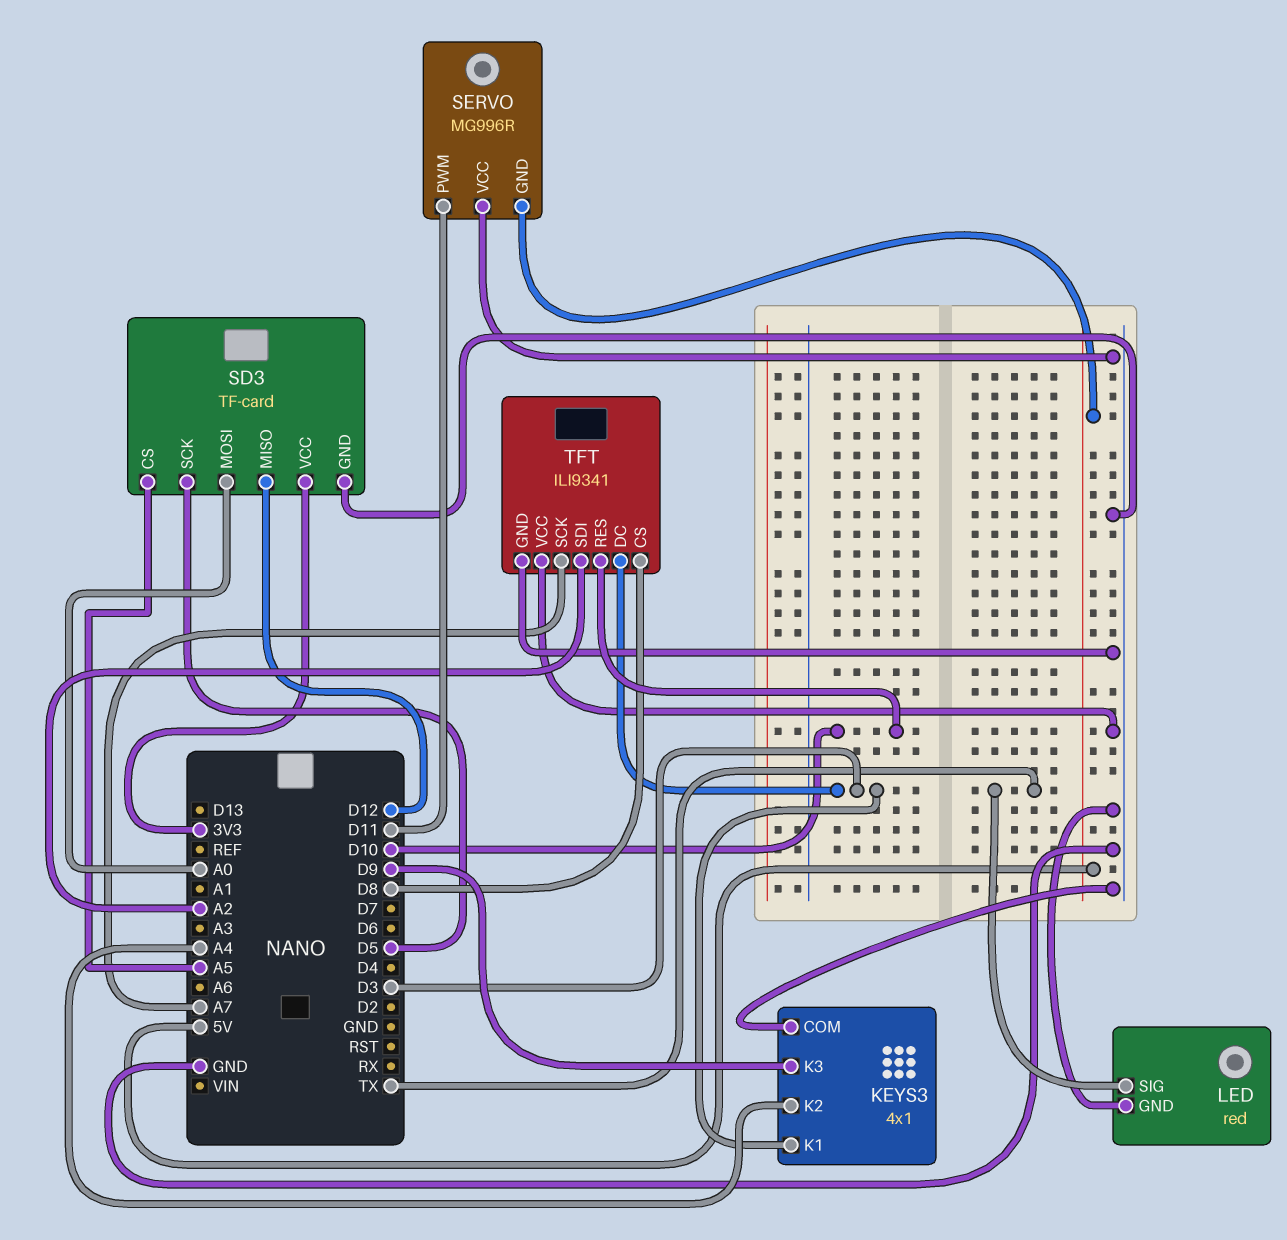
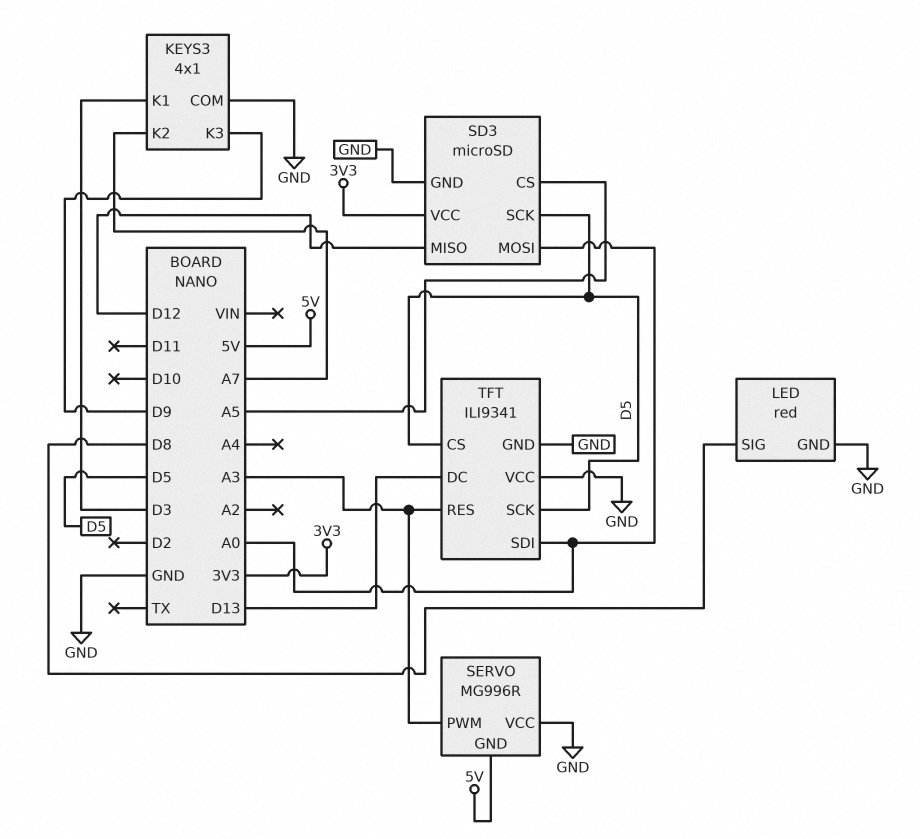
KEYS3 pin K2: A4 -> A7
LED pin SIG: TX -> D8
SD3: TF-card -> microSD
SERVO pin PWM: D11 -> A3
TFT pin CS: D8 -> D5
TFT pin DC: D3 -> D13
TFT pin RES: D10 -> A3
TFT pin SCK: A7 -> D5
TFT pin SDI: A2 -> A0

